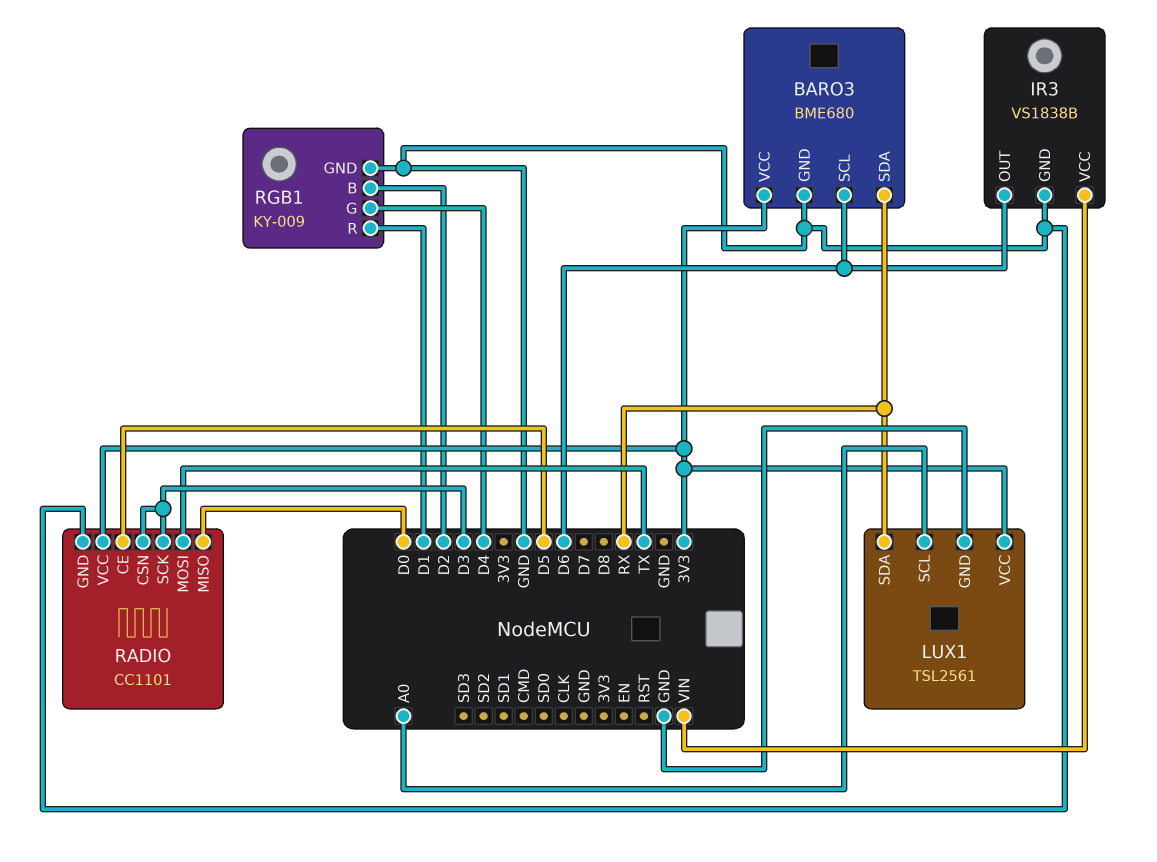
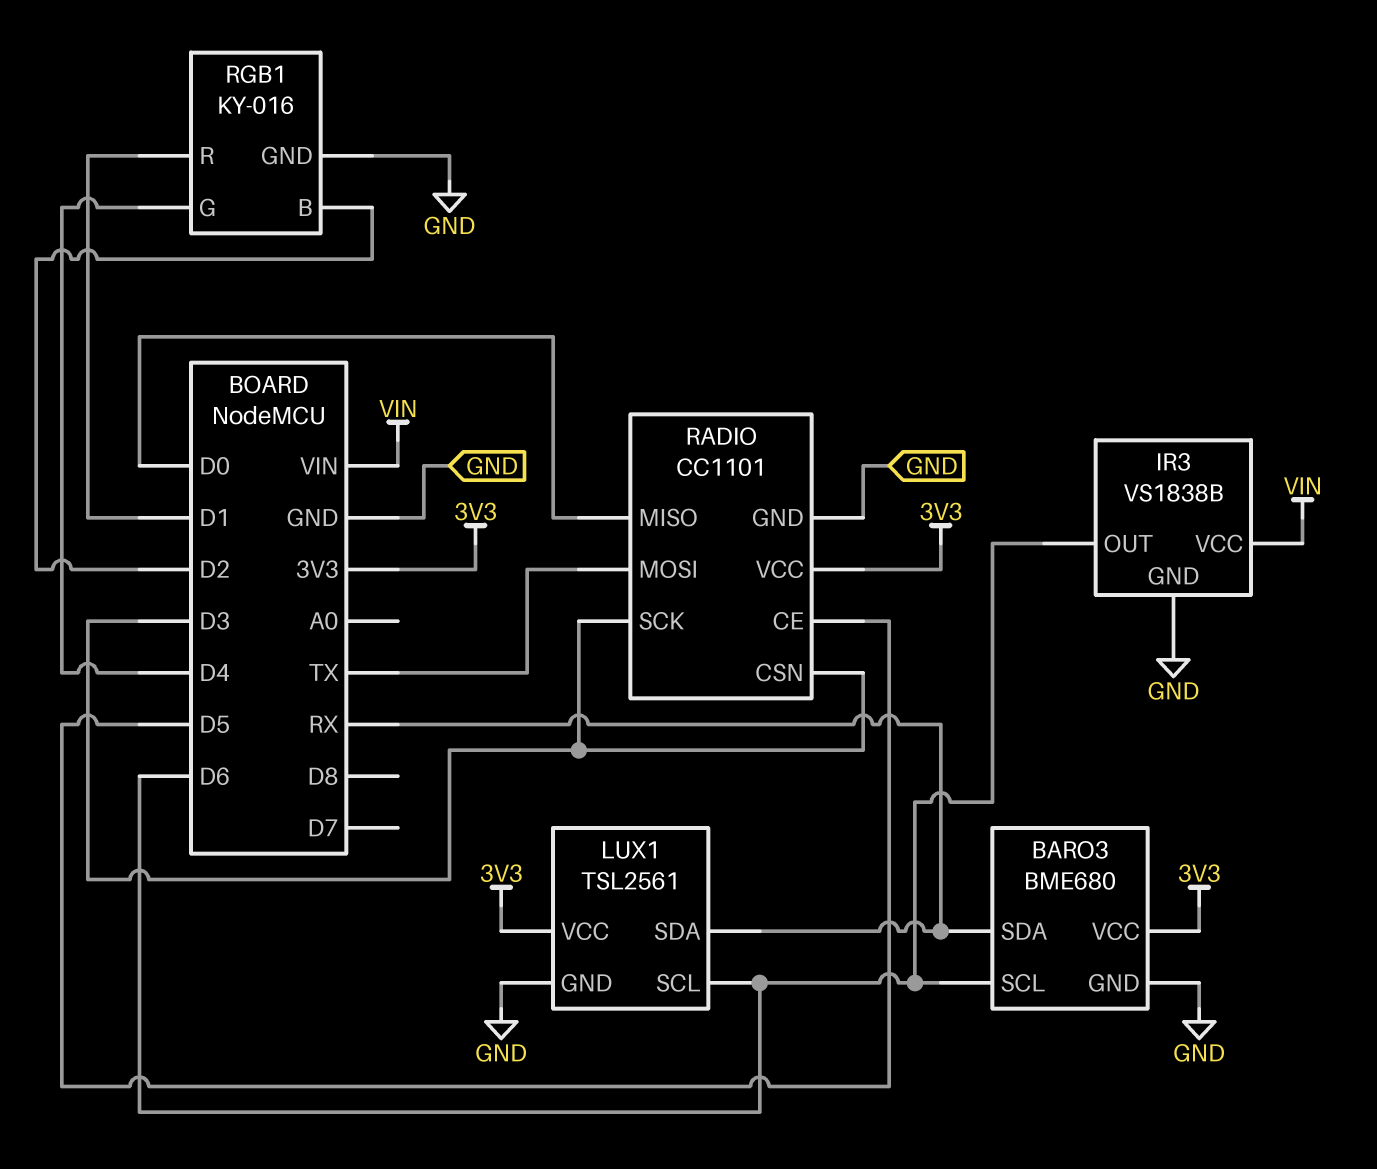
LUX1 pin SCL: A0 -> D6
RGB1: KY-009 -> KY-016

